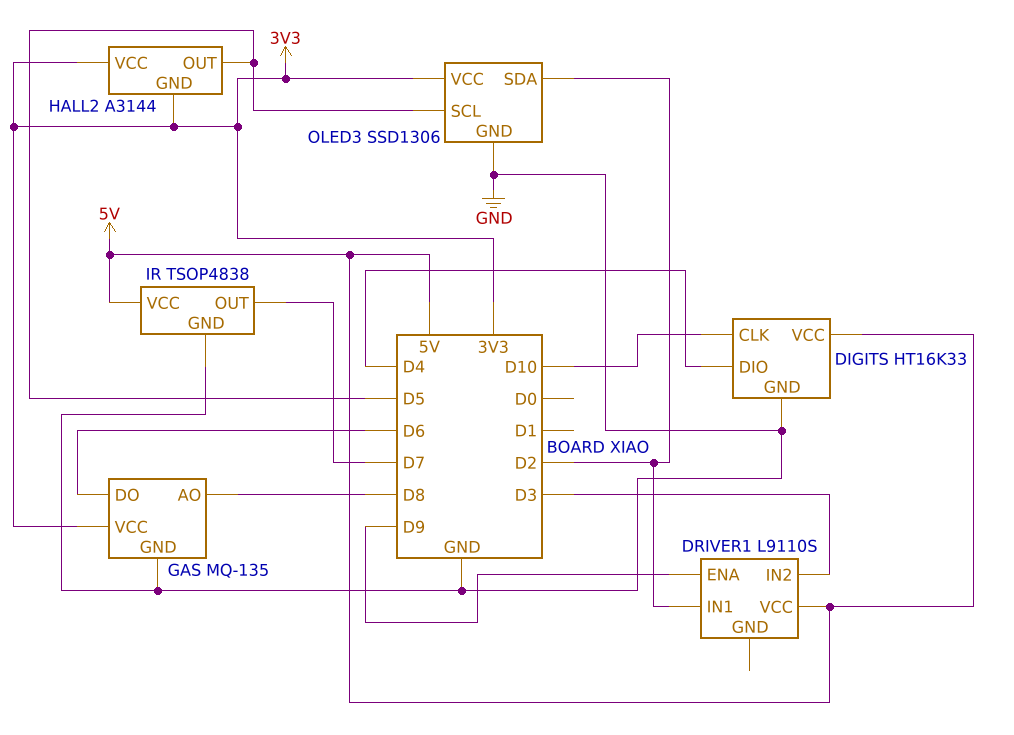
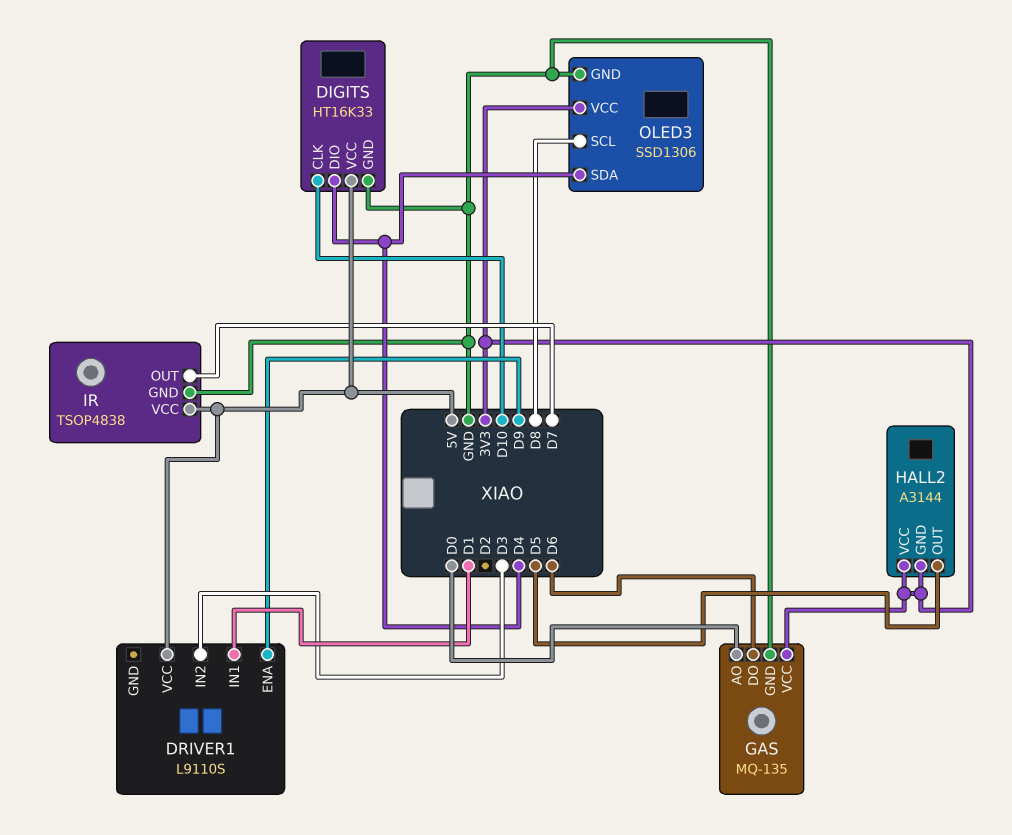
DRIVER1 pin IN1: D2 -> D1
GAS pin AO: D8 -> D0
OLED3 pin SCL: D5 -> D8
OLED3 pin SDA: D2 -> D4

